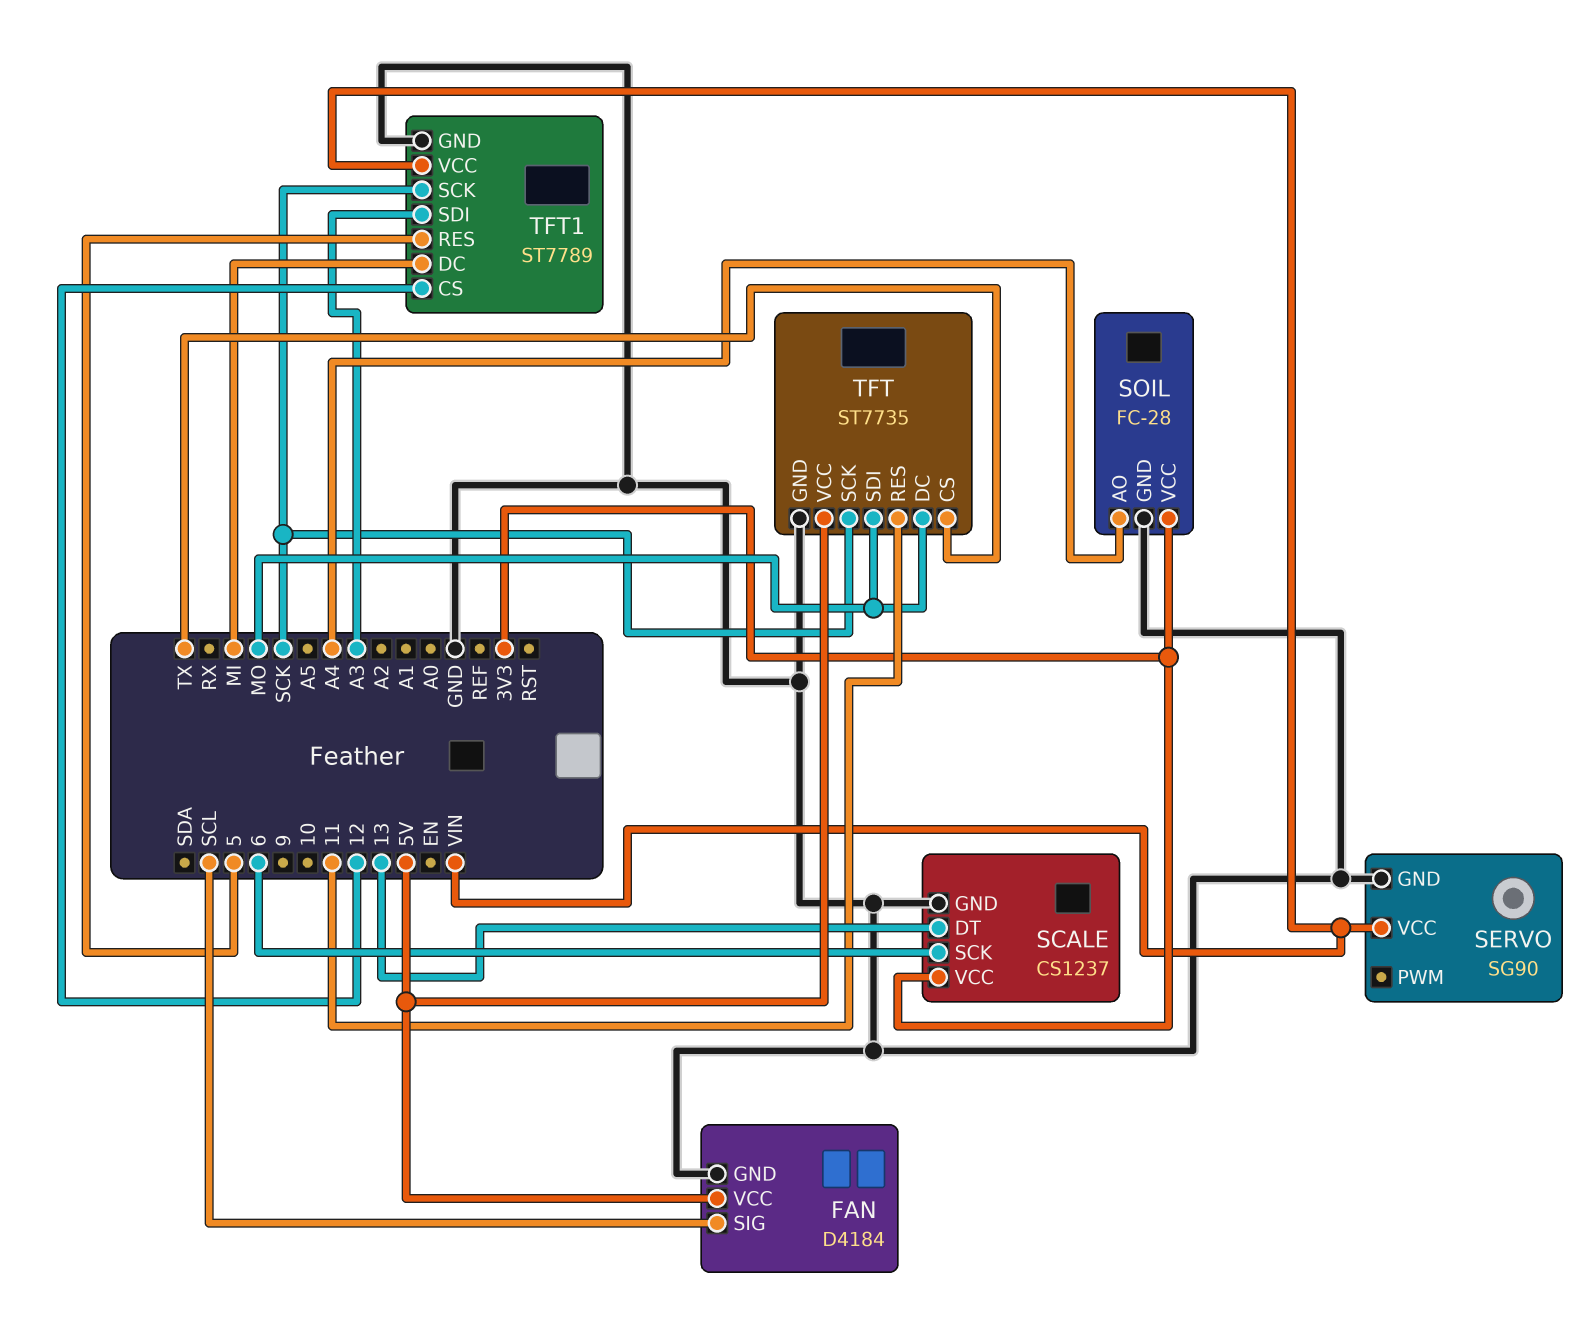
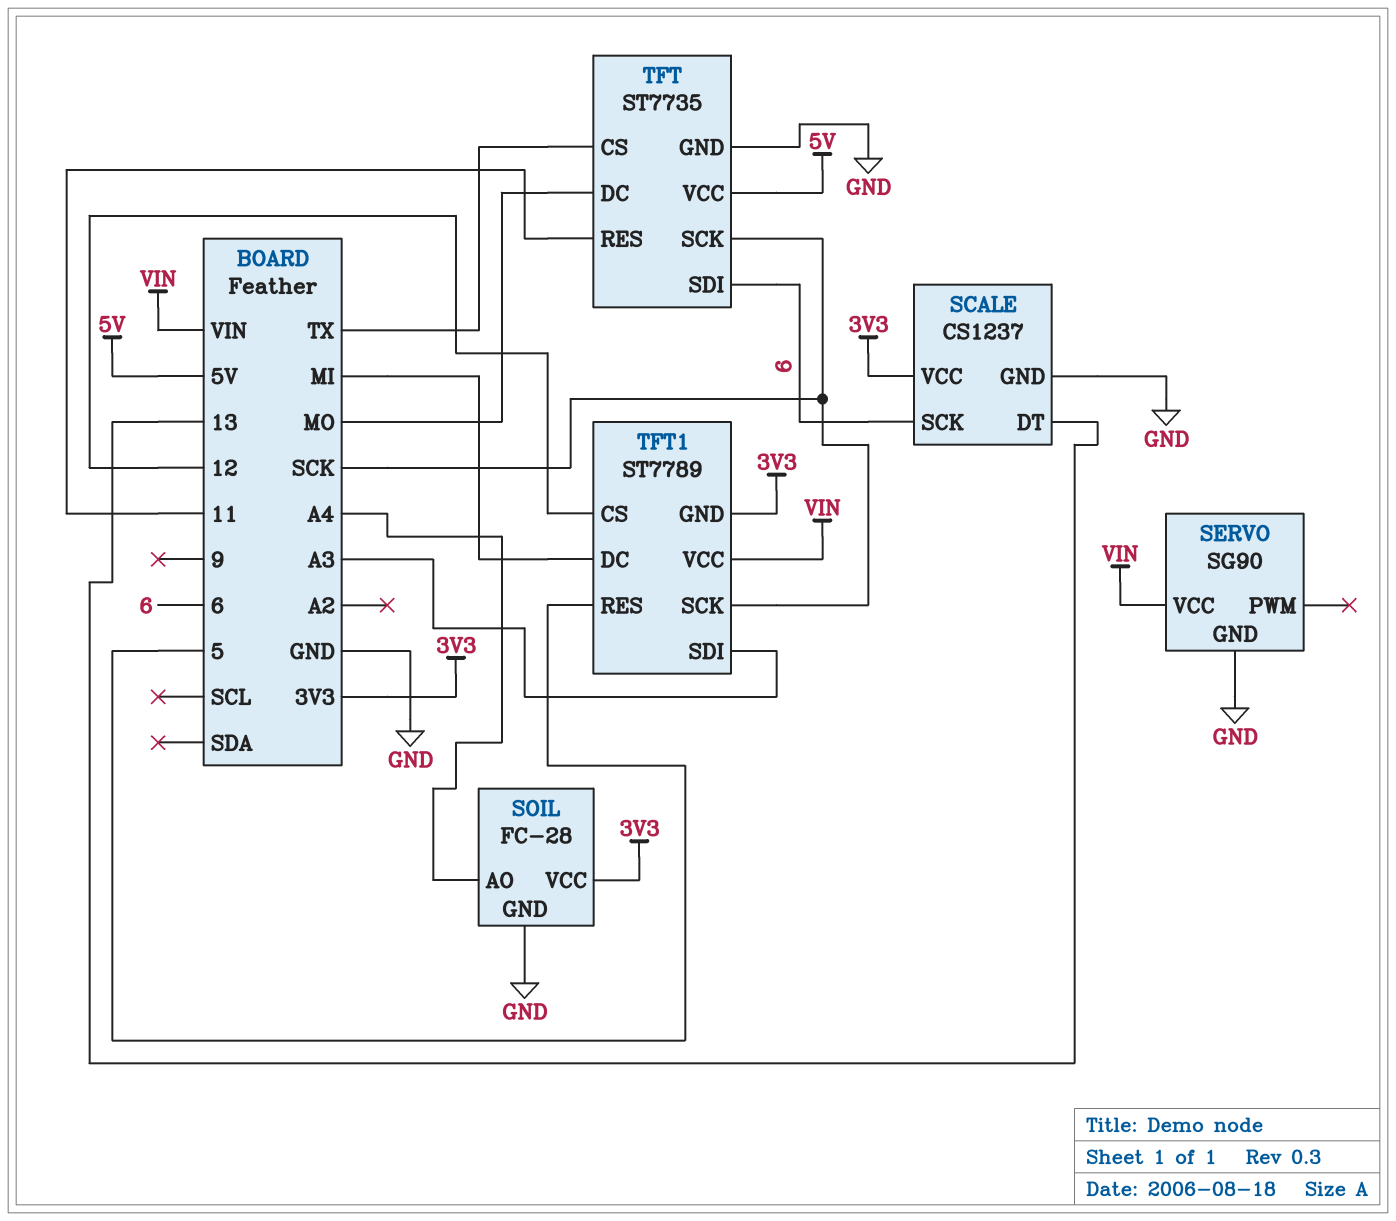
FAN: D4184 -> none
FAN pin GND: GND -> none
FAN pin SIG: SCL -> none
FAN pin VCC: 5V -> none
TFT pin SDI: MO -> 6
TFT1 pin GND: GND -> 3V3

